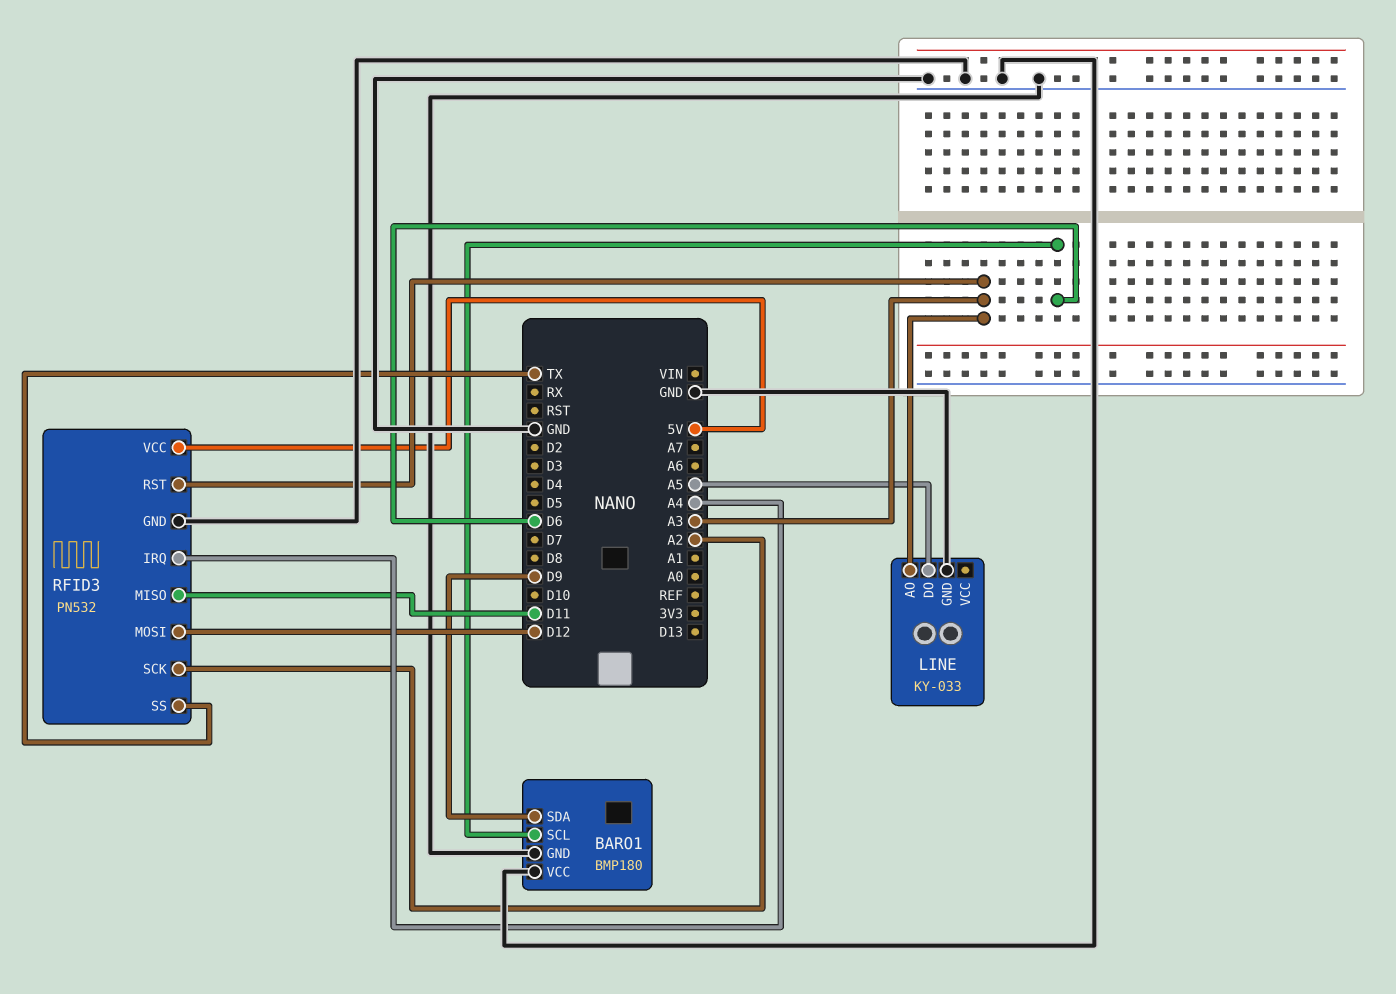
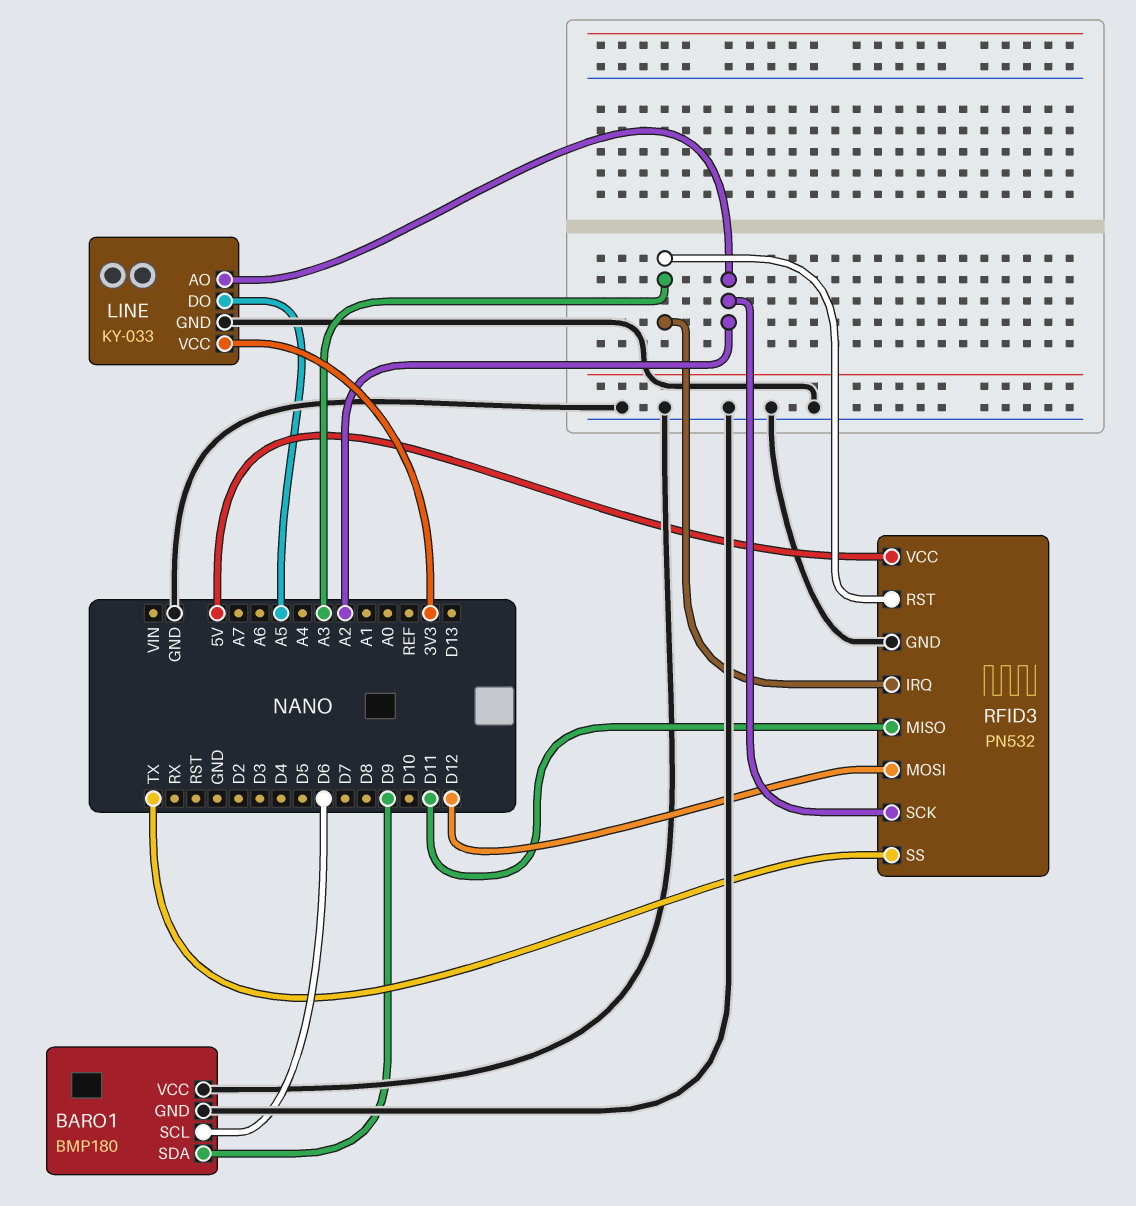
LINE pin AO: A3 -> A2
LINE pin VCC: none -> 3V3
RFID3 pin IRQ: A4 -> A3

